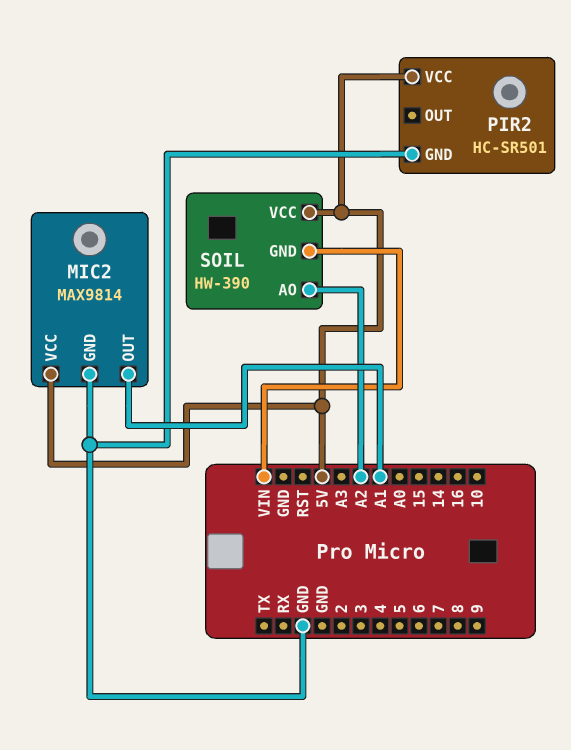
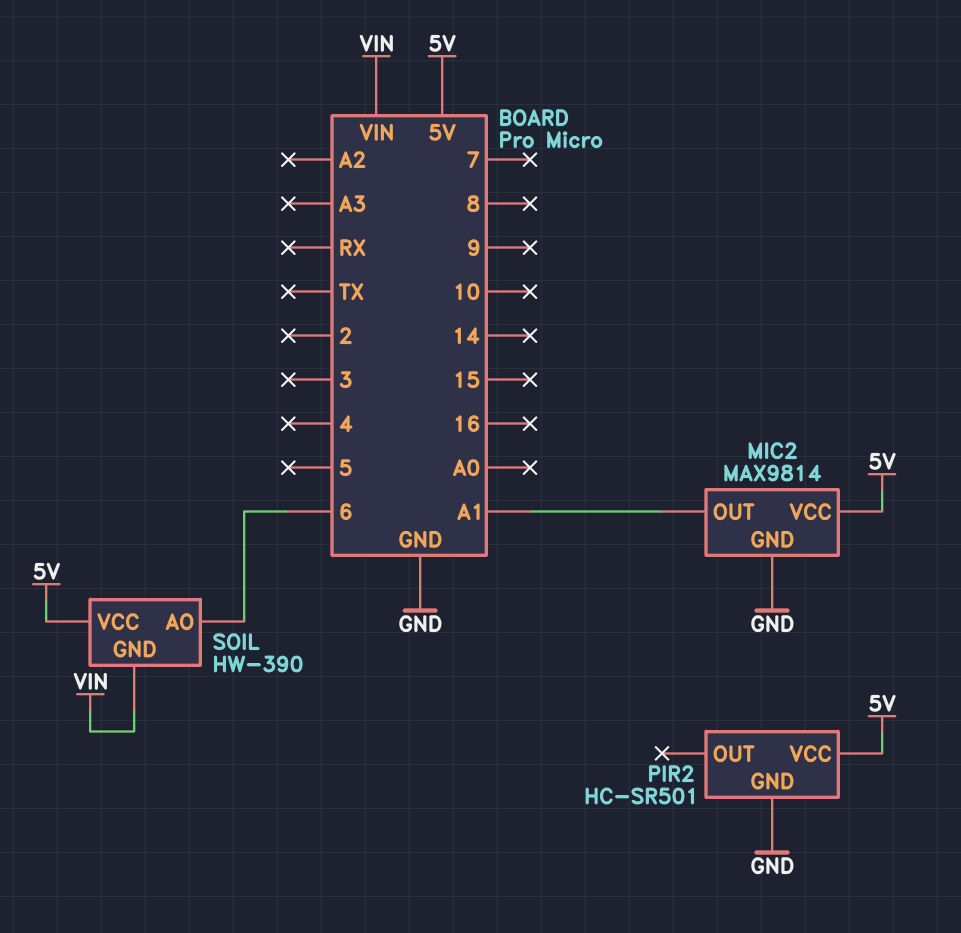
SOIL pin AO: A2 -> 6

